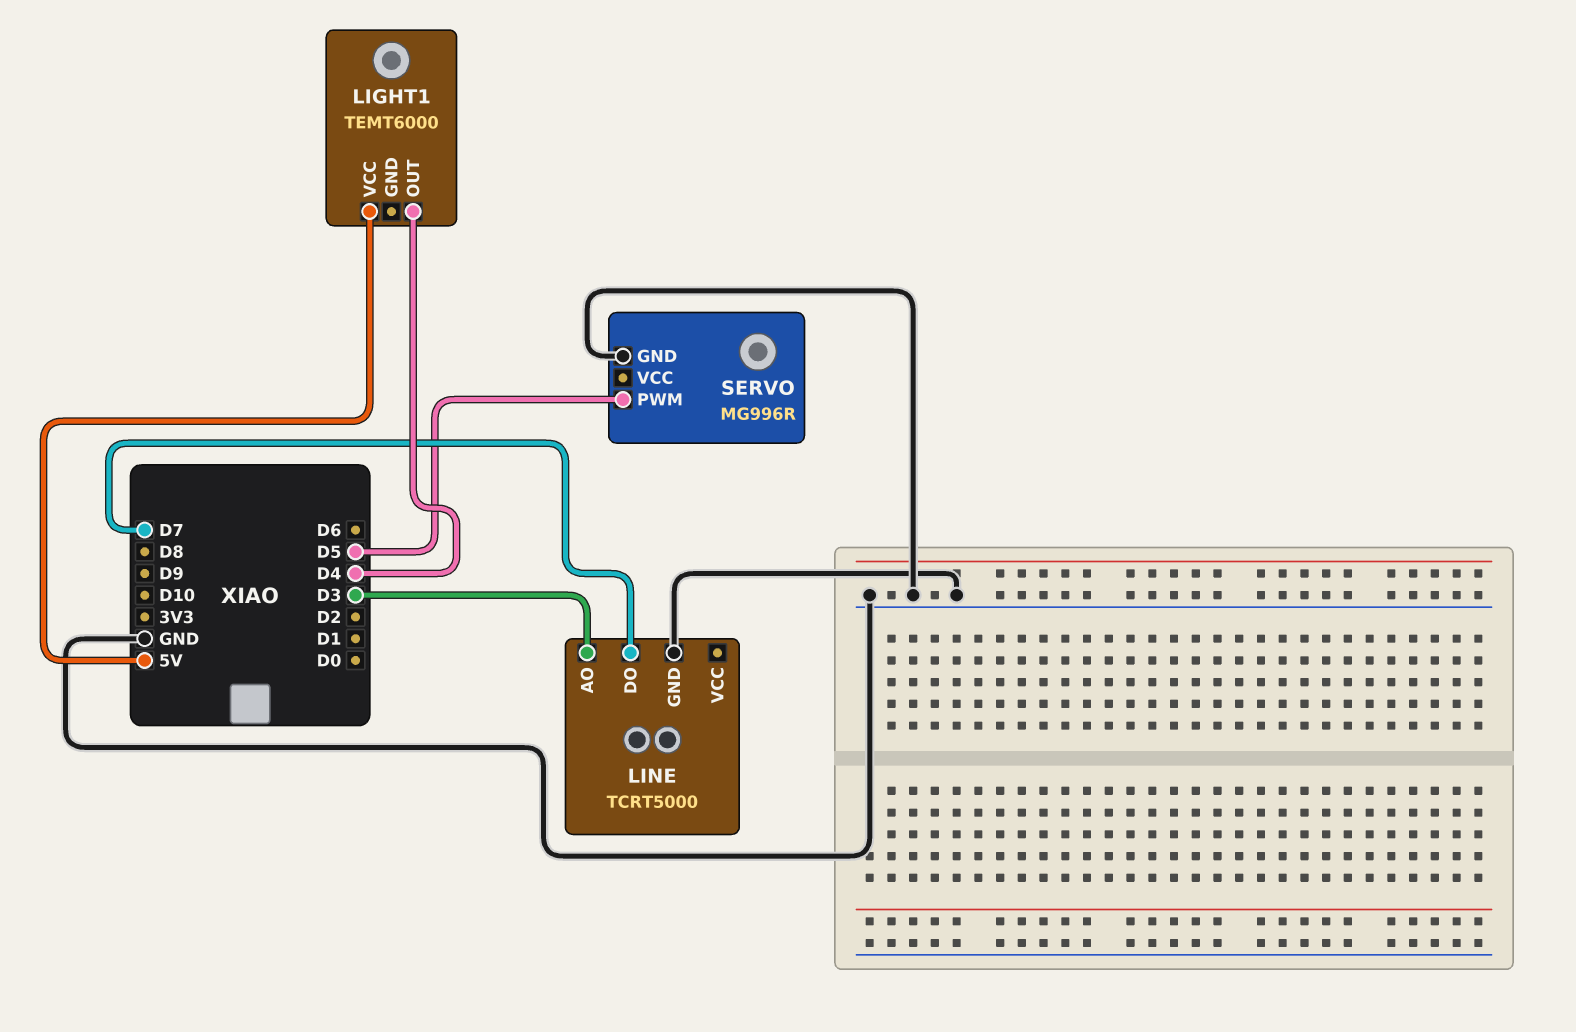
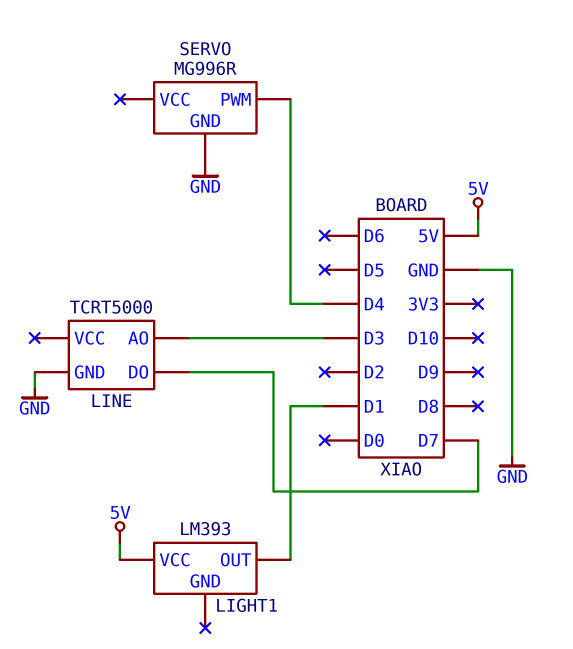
LIGHT1: TEMT6000 -> LM393
LIGHT1 pin OUT: D4 -> D1
SERVO pin PWM: D5 -> D4

